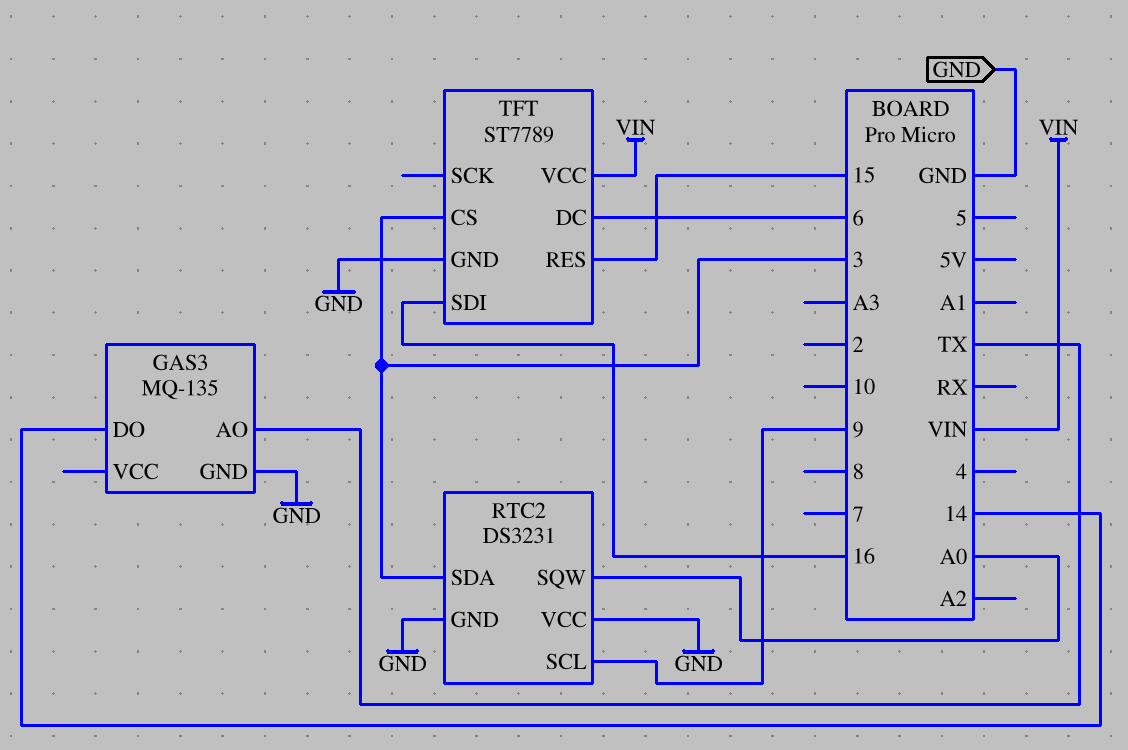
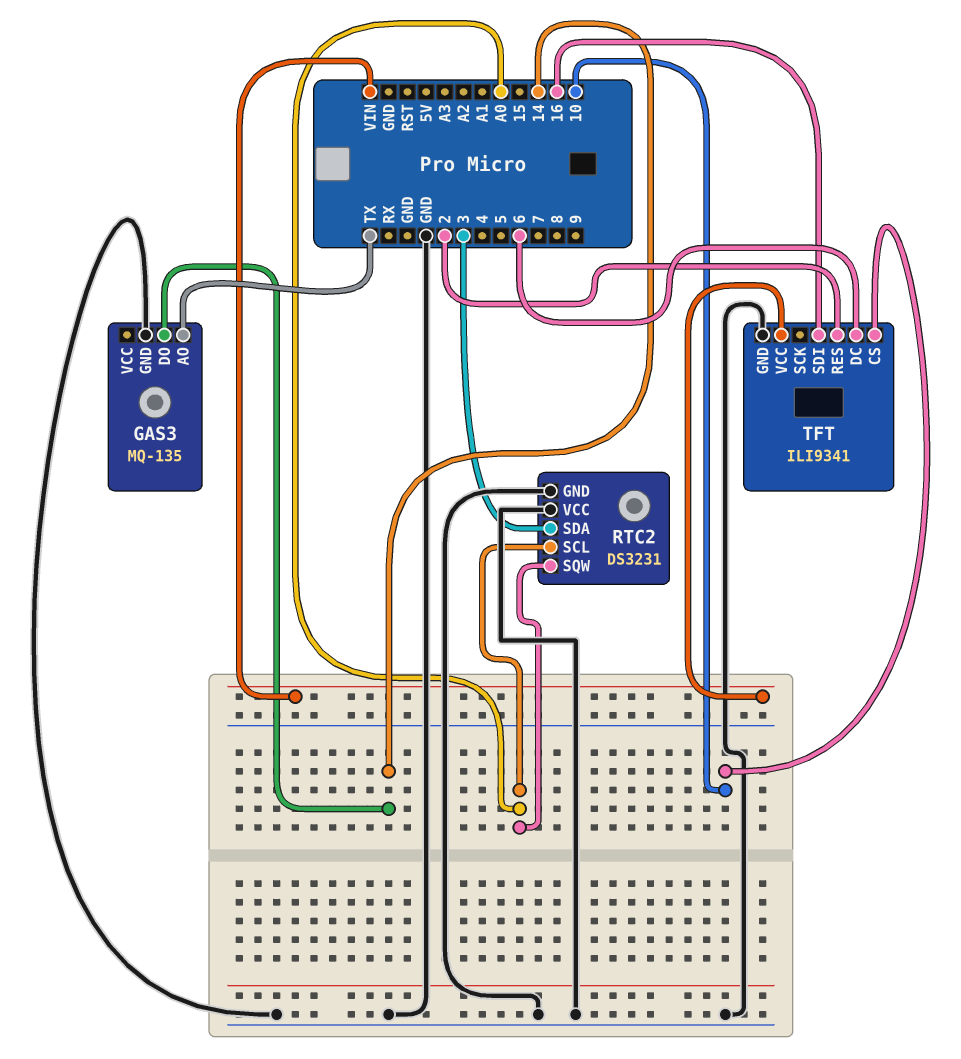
RTC2 pin SCL: 9 -> A0
TFT: ST7789 -> ILI9341
TFT pin CS: 3 -> 10
TFT pin RES: 15 -> 2

